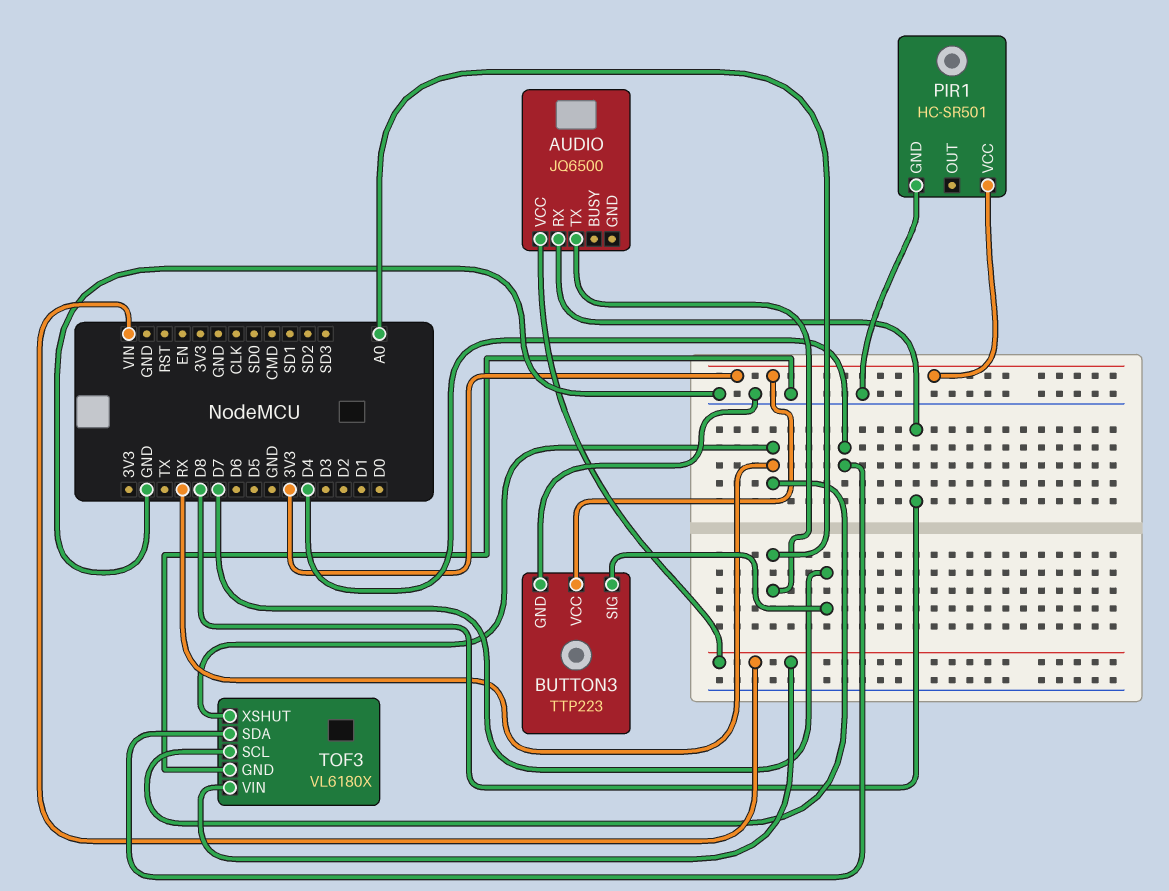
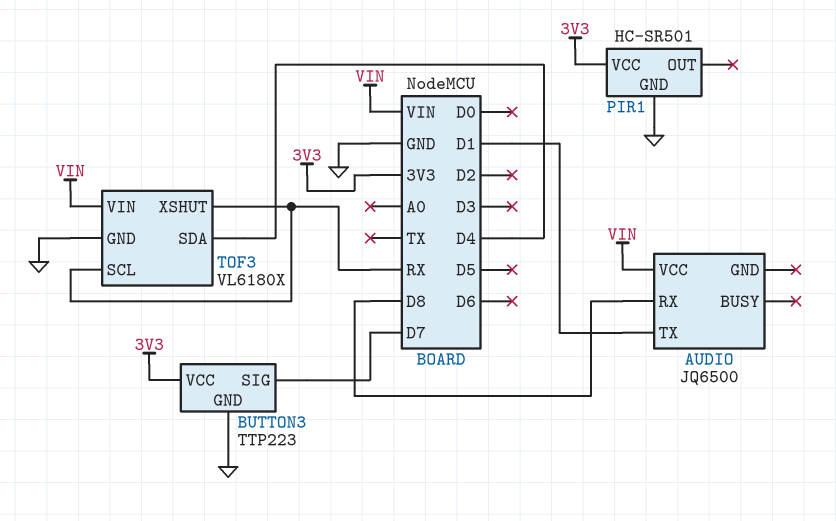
AUDIO pin TX: A0 -> D1

